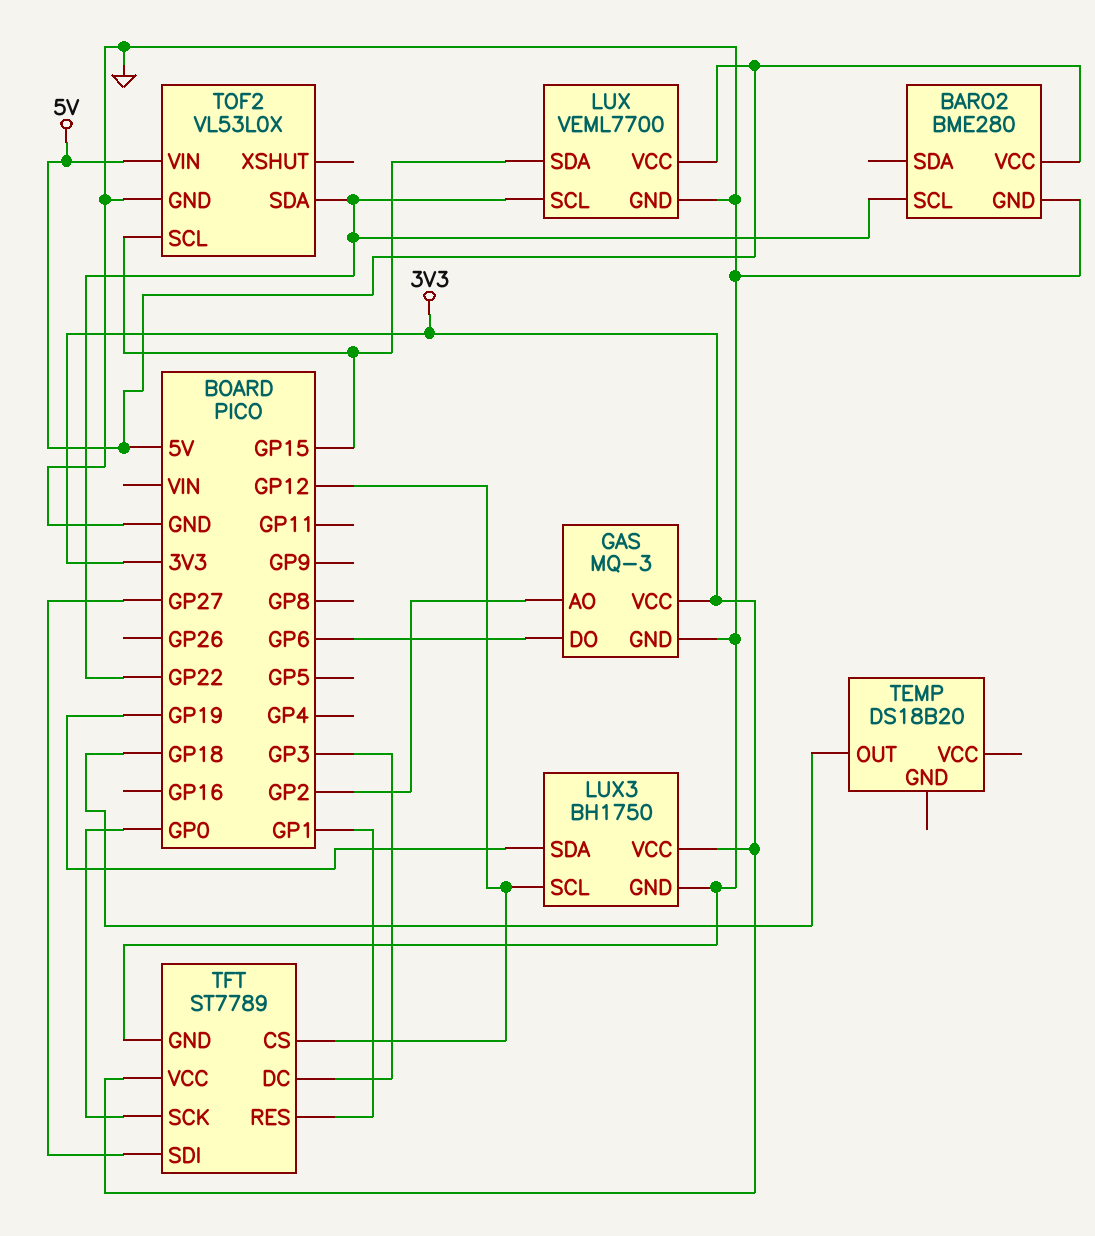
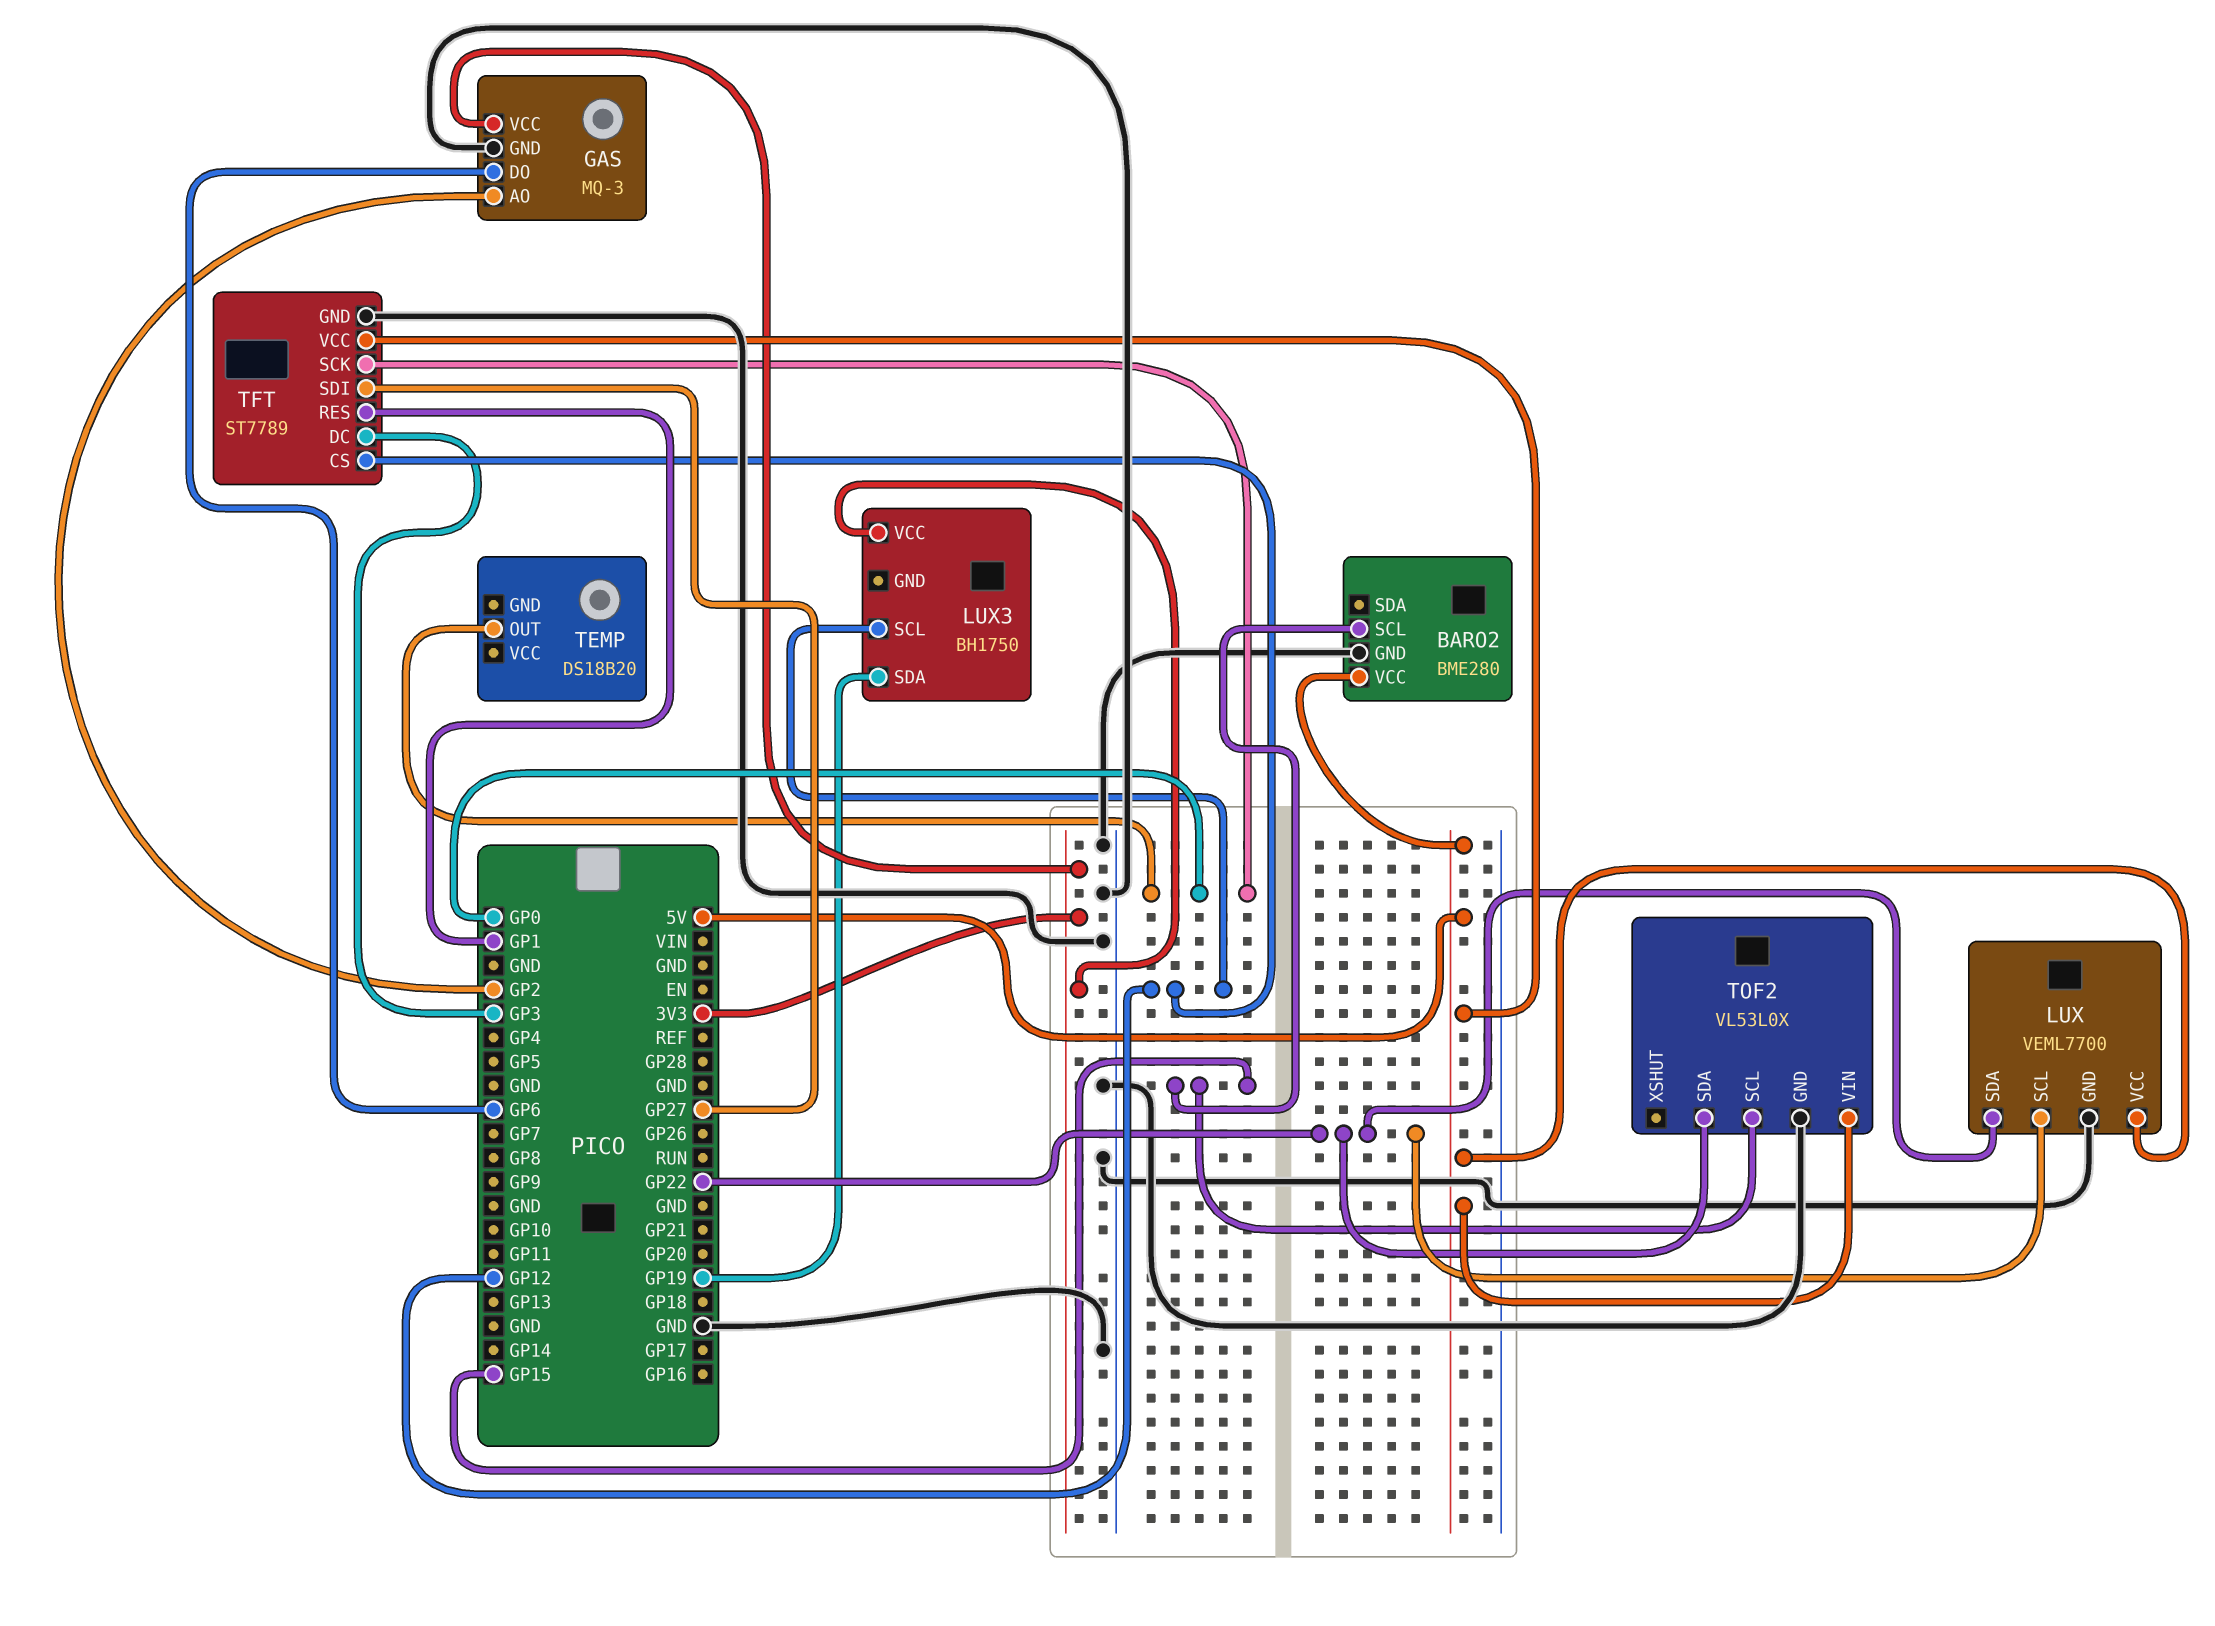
BARO2 pin SCL: GP22 -> GP15
LUX pin SDA: GP15 -> GP22
LUX3 pin GND: GND -> none
TEMP pin OUT: GP18 -> GP0
TFT pin VCC: 3V3 -> 5V

